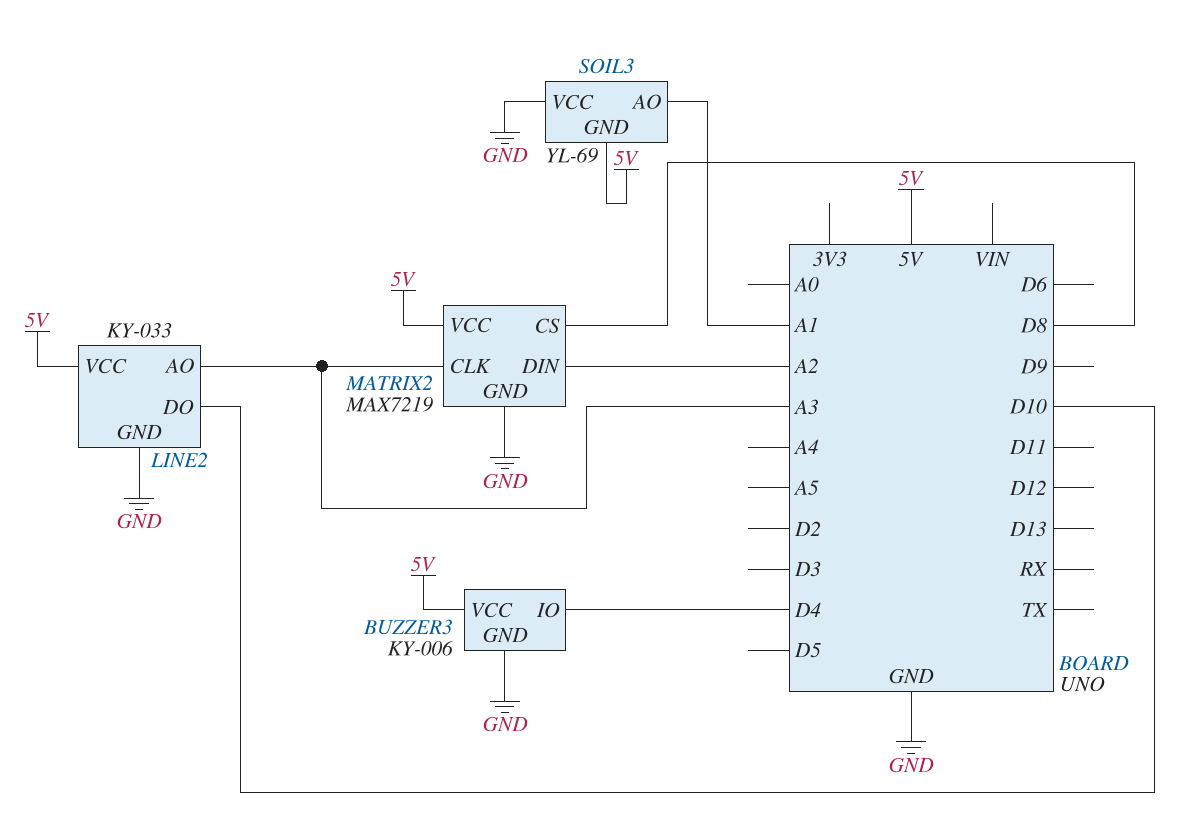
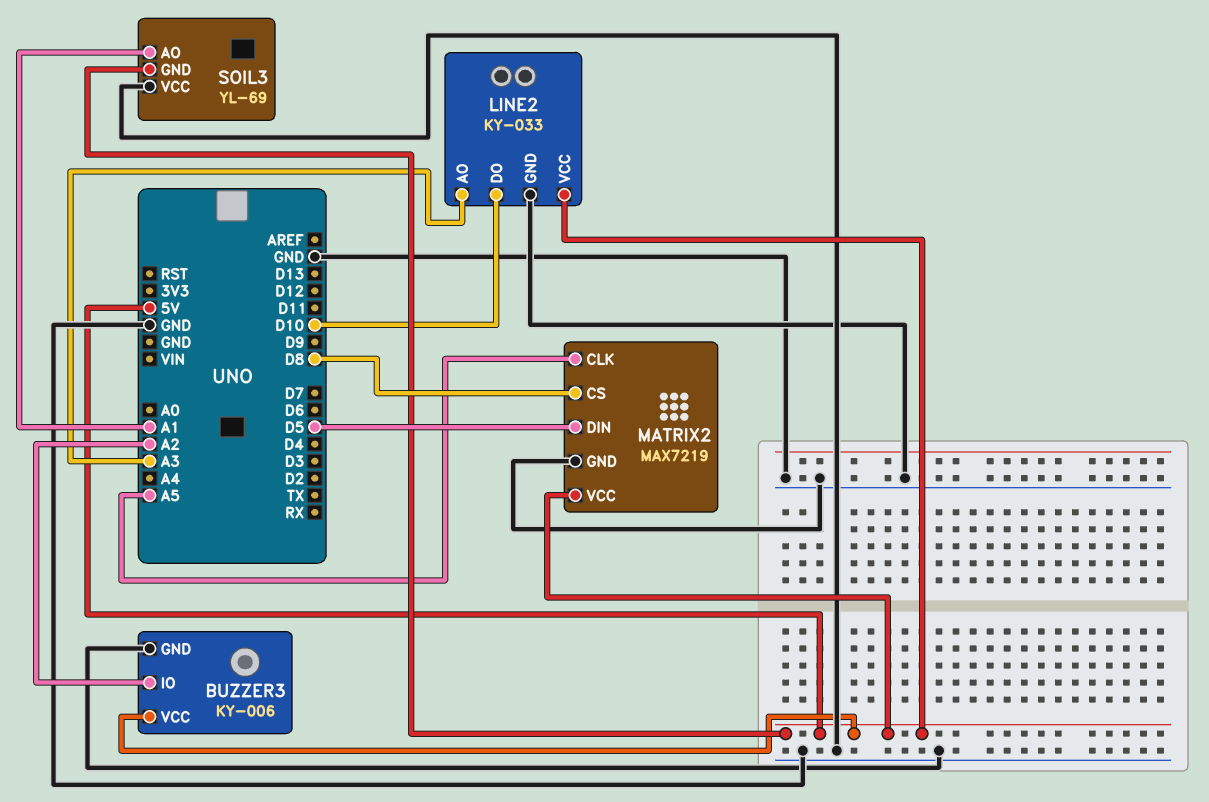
BUZZER3 pin IO: D4 -> A2
MATRIX2 pin CLK: A3 -> A5
MATRIX2 pin DIN: A2 -> D5

